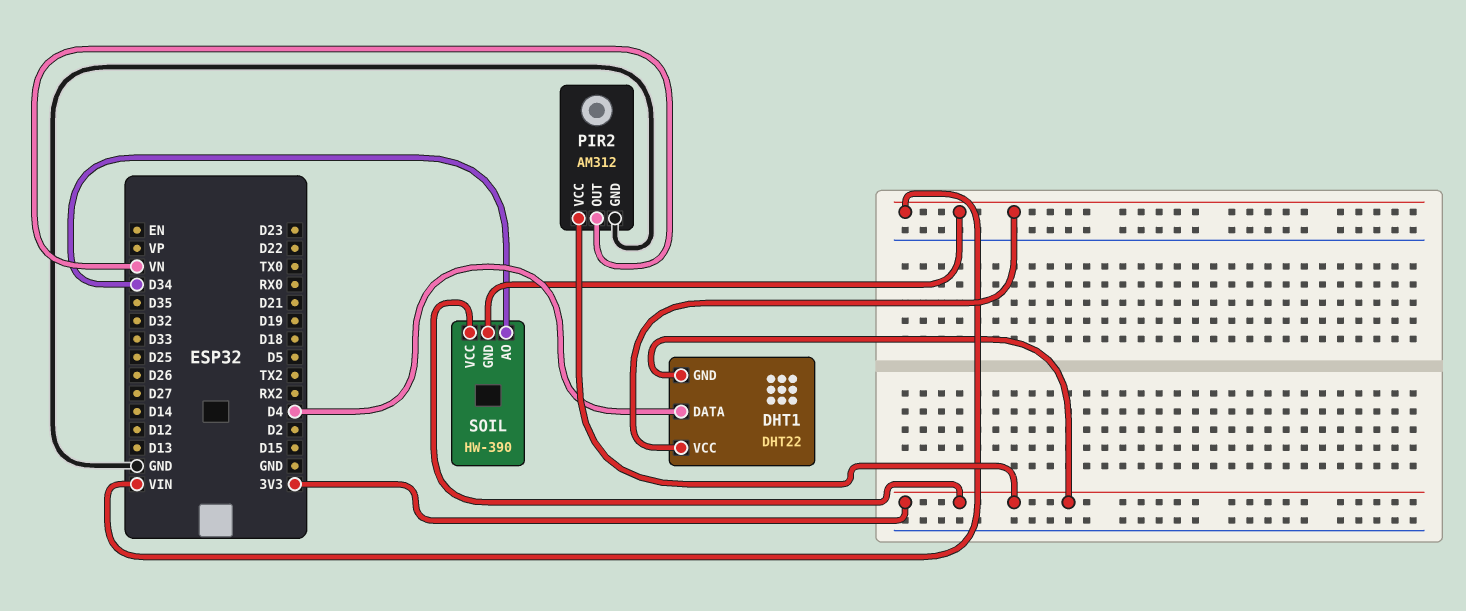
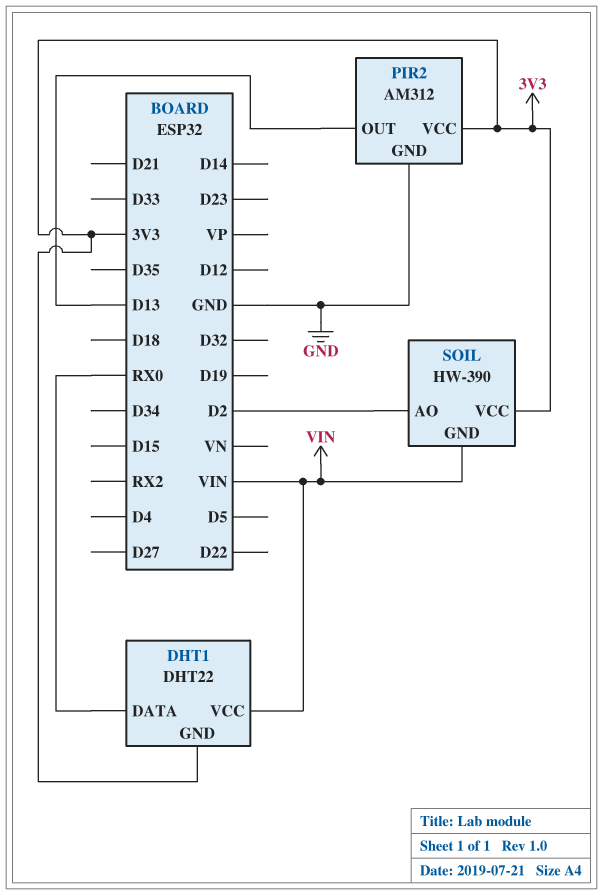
DHT1 pin DATA: D4 -> RX0
PIR2 pin OUT: VN -> D13
SOIL pin AO: D34 -> D2

